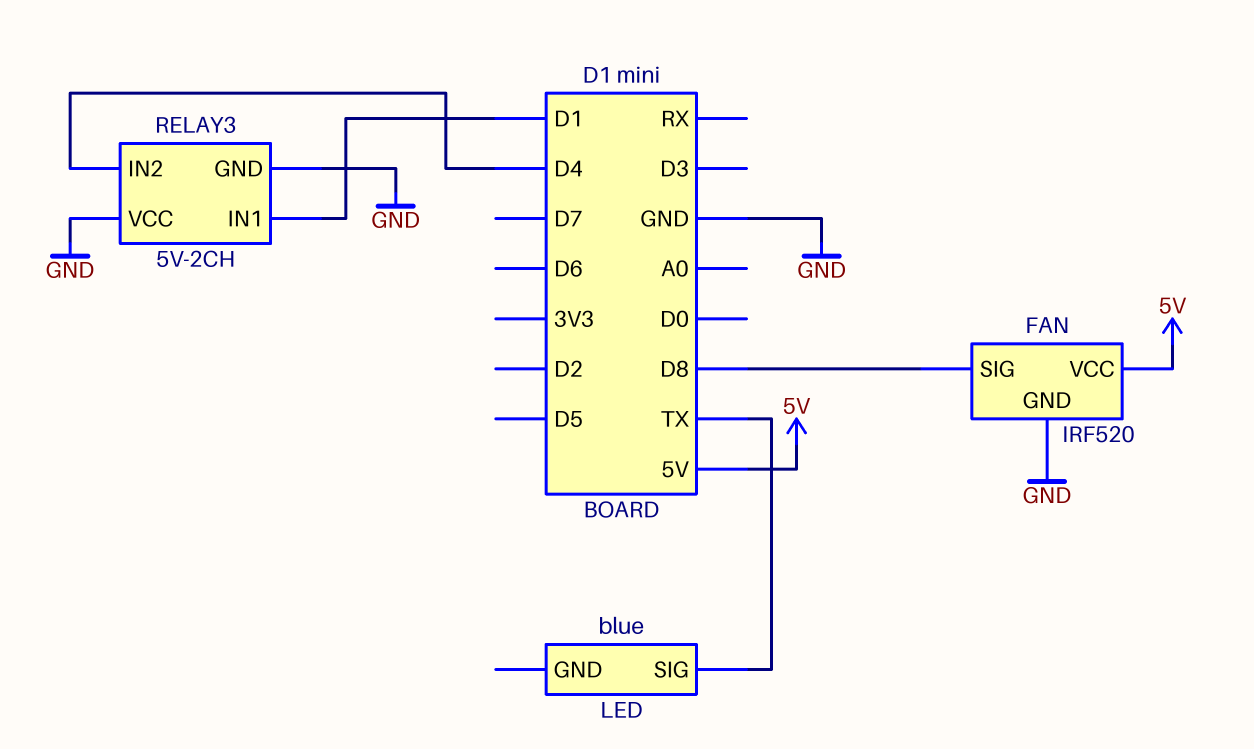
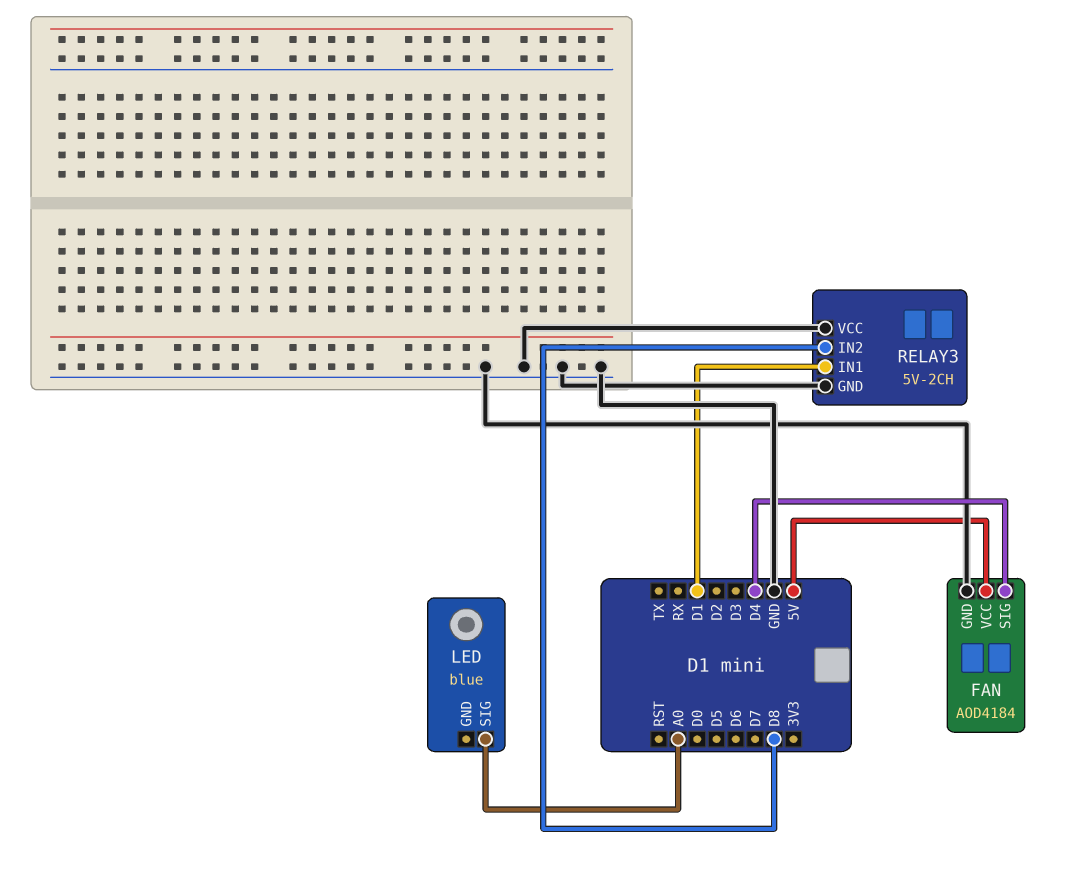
FAN: IRF520 -> AOD4184
FAN pin SIG: D8 -> D4
LED pin SIG: TX -> A0
RELAY3 pin IN2: D4 -> D8

